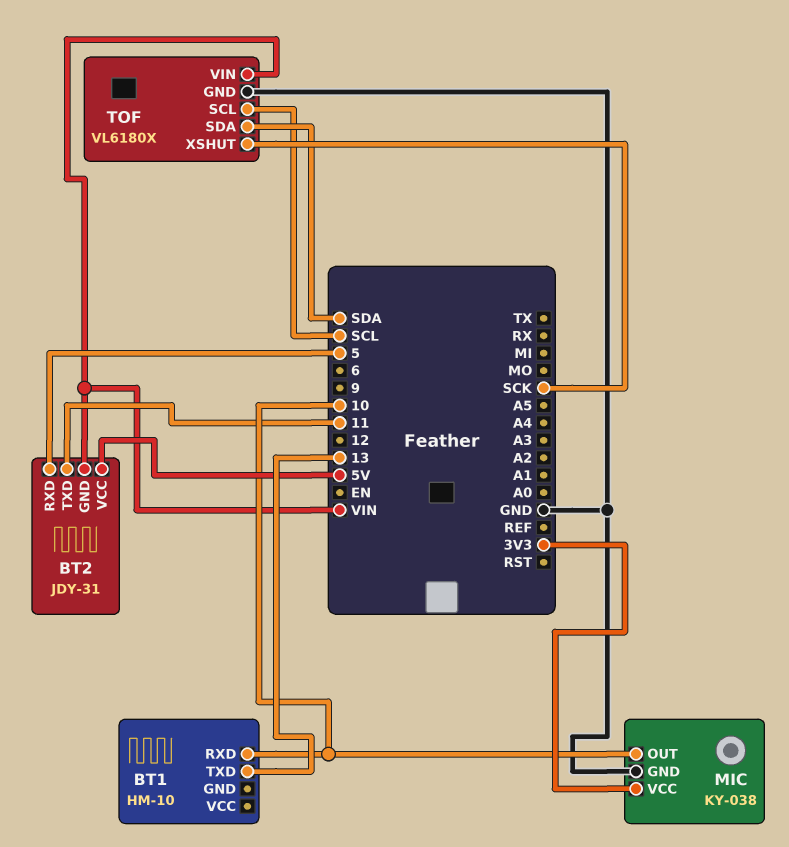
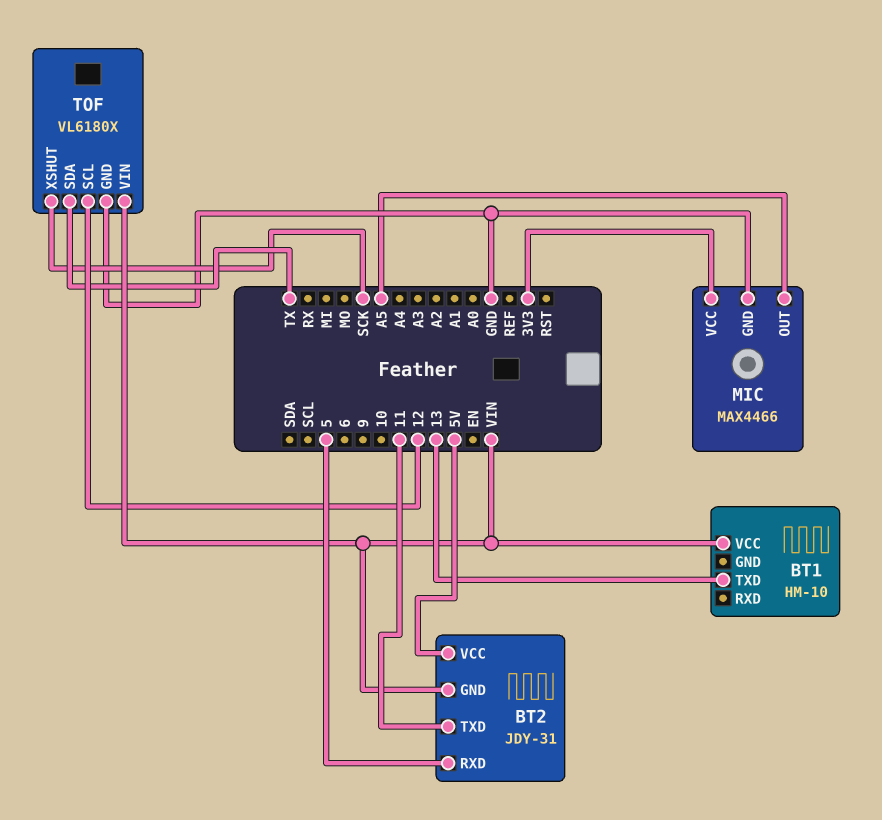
BT1 pin RXD: 10 -> none
BT1 pin VCC: none -> VIN
MIC: KY-038 -> MAX4466
MIC pin OUT: 10 -> A5
TOF pin SCL: SCL -> 12
TOF pin SDA: SDA -> TX

